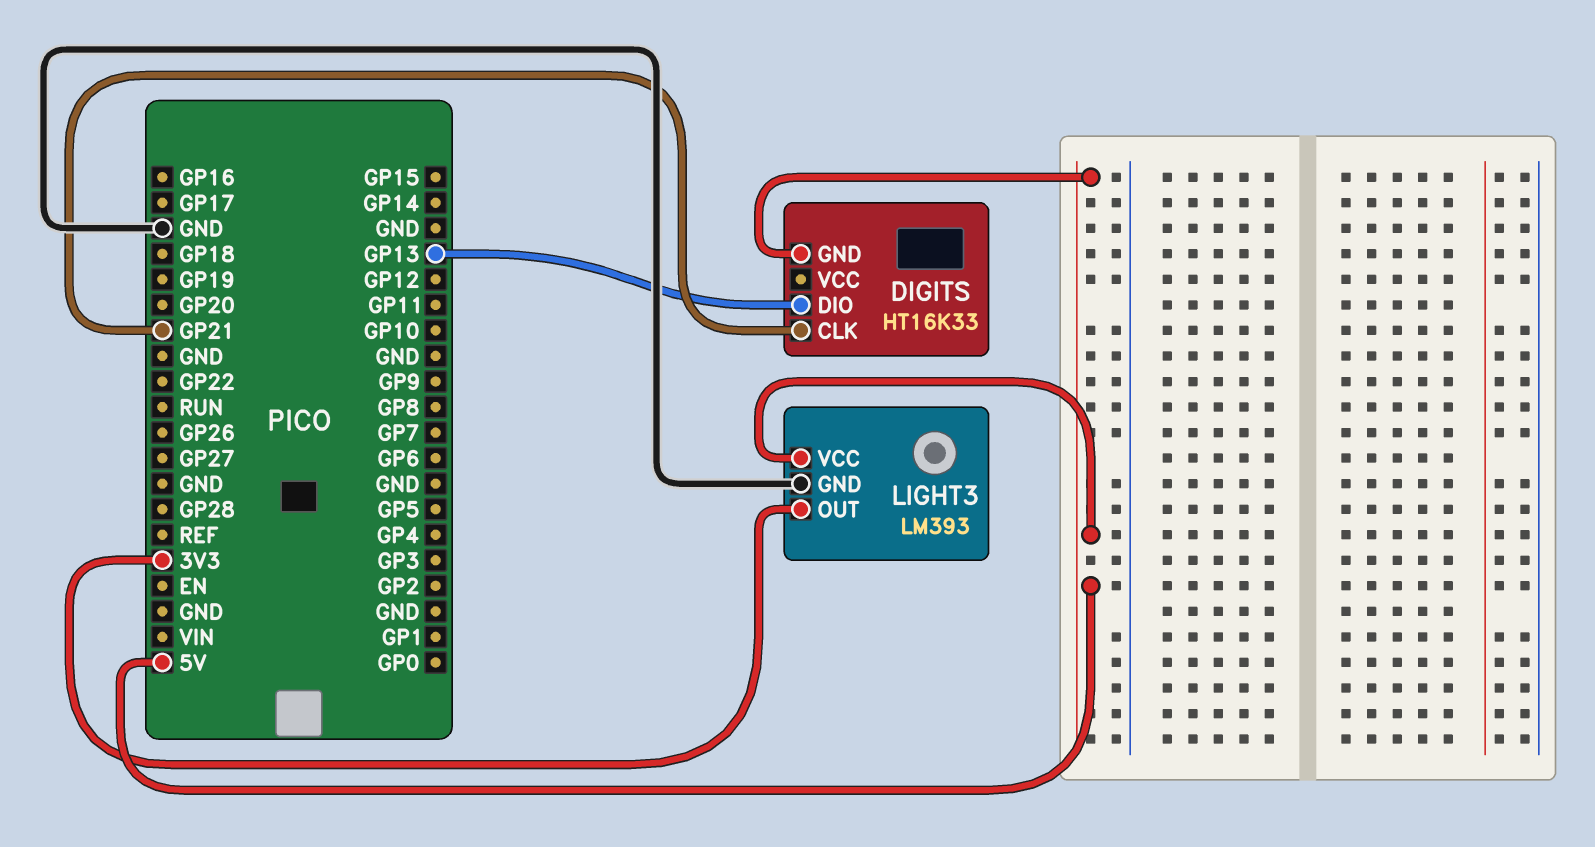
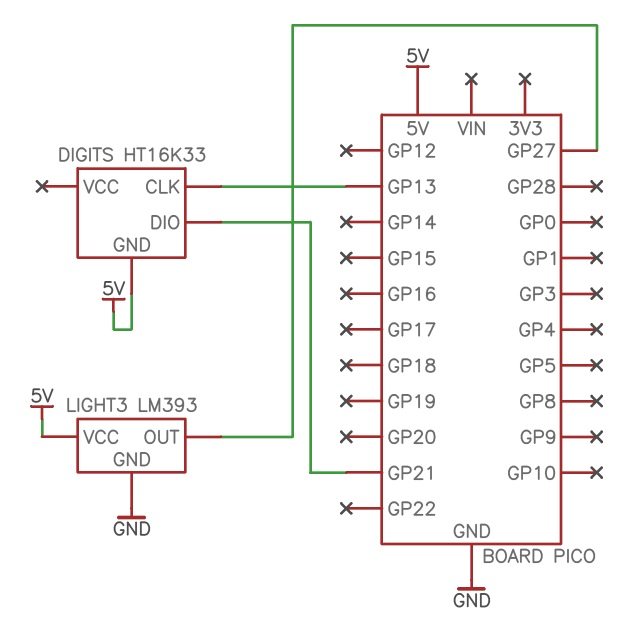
DIGITS pin CLK: GP21 -> GP13
DIGITS pin DIO: GP13 -> GP21
LIGHT3 pin OUT: 3V3 -> GP27

